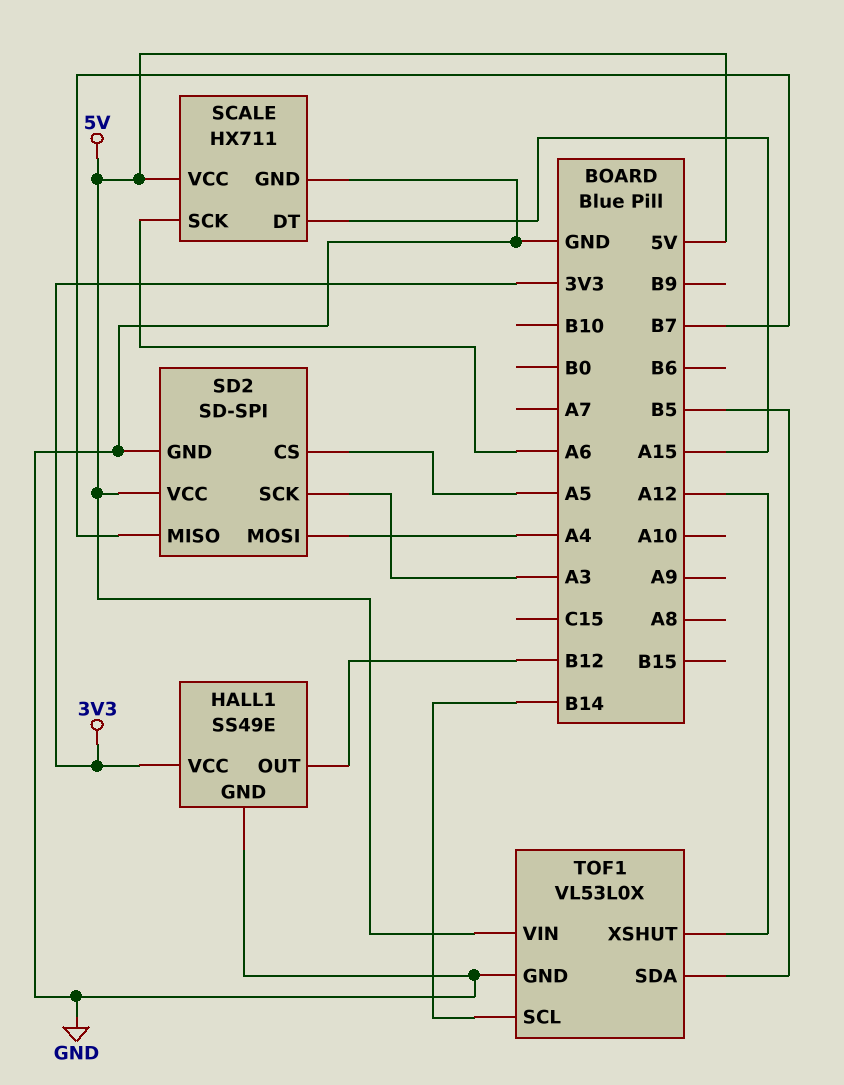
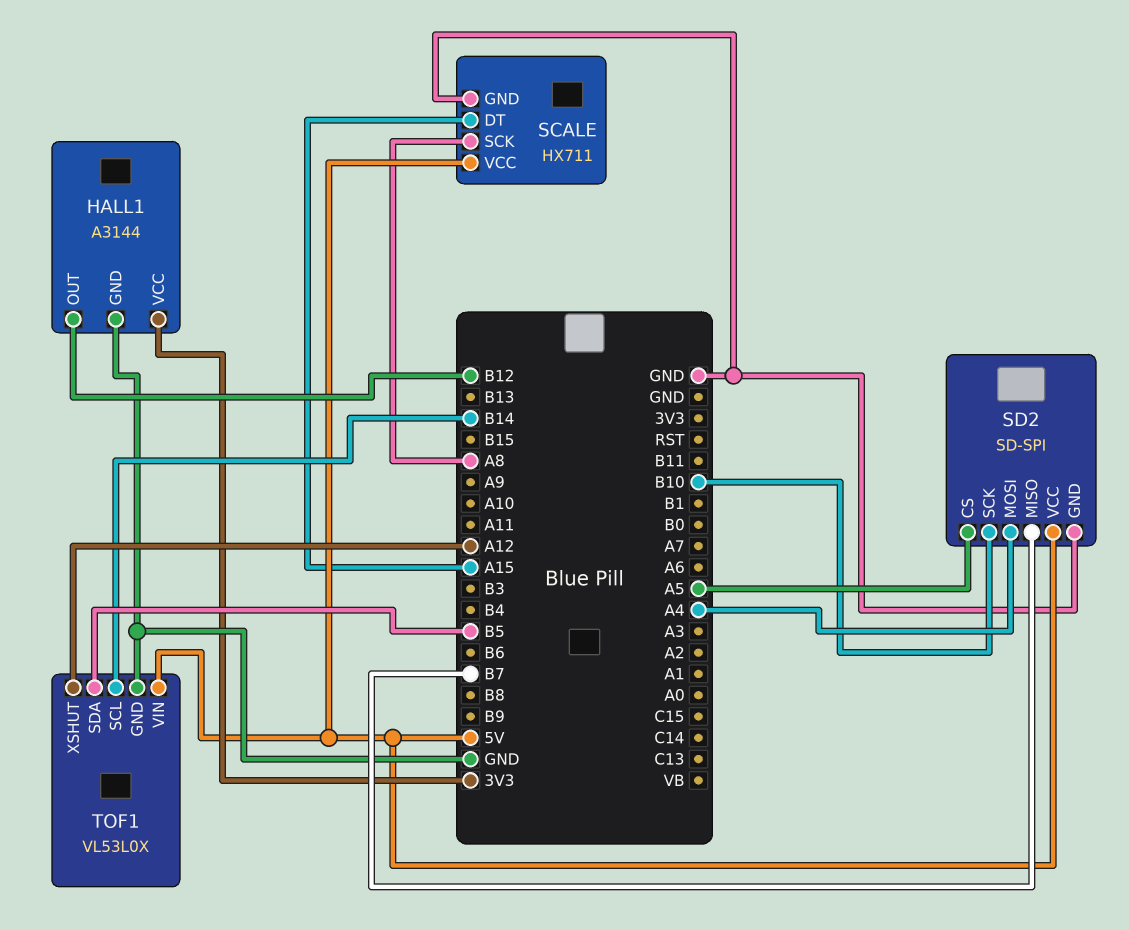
HALL1: SS49E -> A3144
SCALE pin SCK: A6 -> A8
SD2 pin SCK: A3 -> B10

